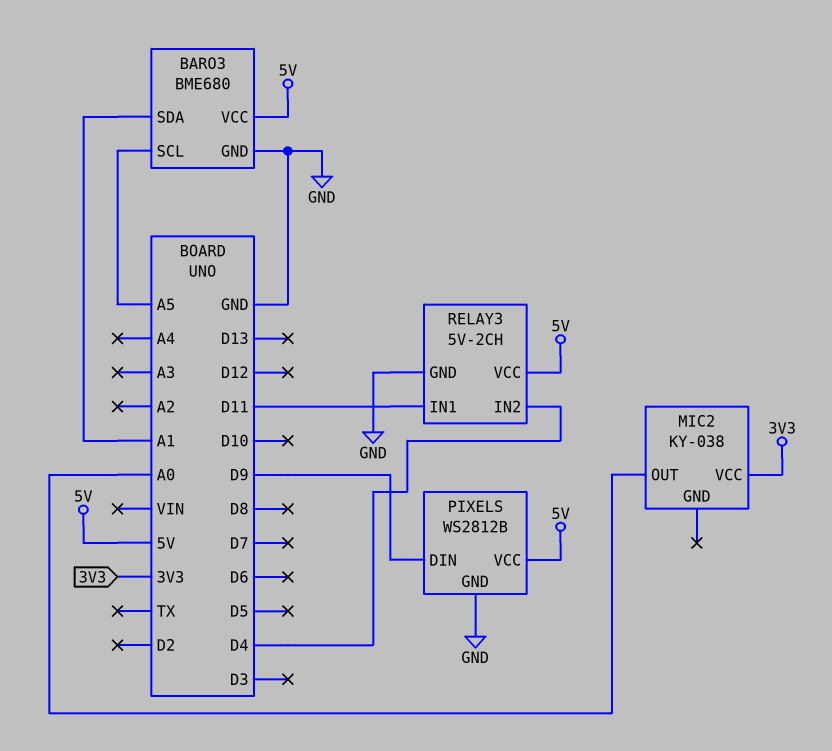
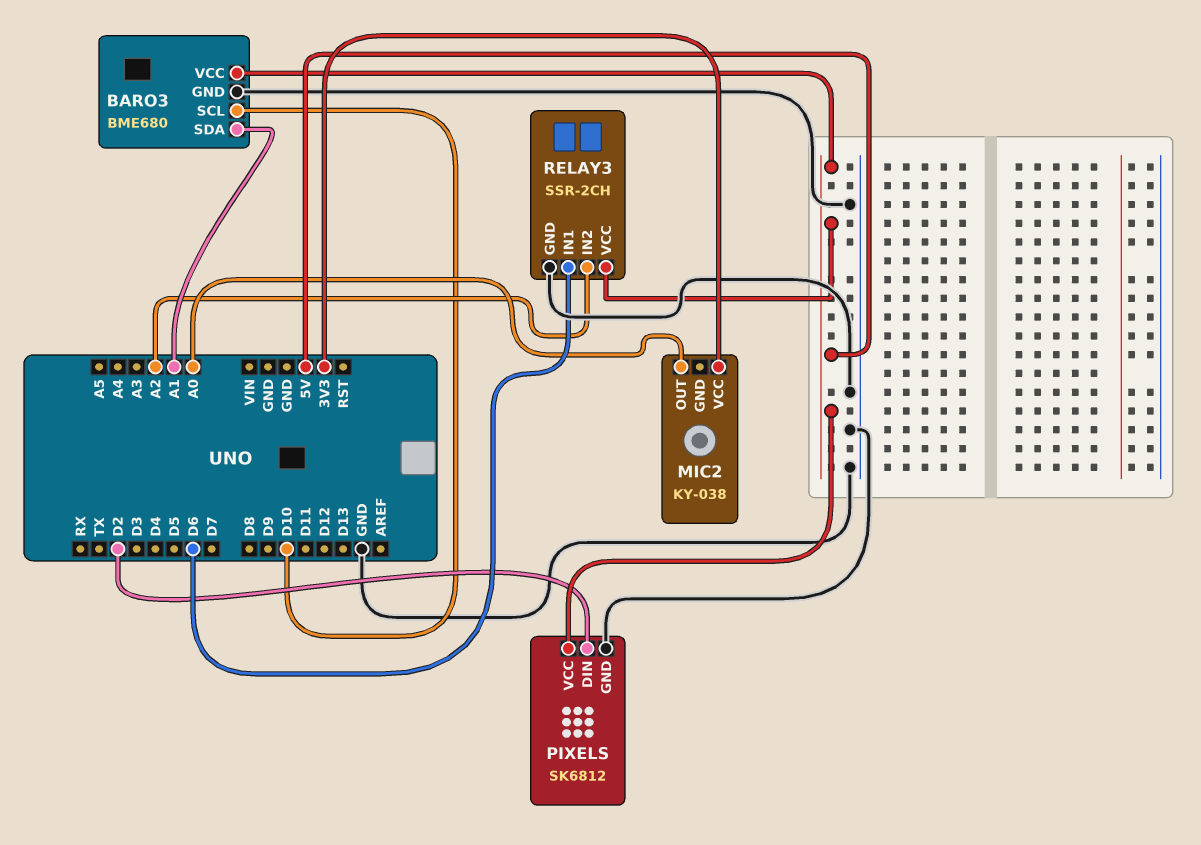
BARO3 pin SCL: A5 -> D10
PIXELS: WS2812B -> SK6812
PIXELS pin DIN: D9 -> D2
RELAY3: 5V-2CH -> SSR-2CH
RELAY3 pin IN1: D11 -> D6
RELAY3 pin IN2: D4 -> A2

